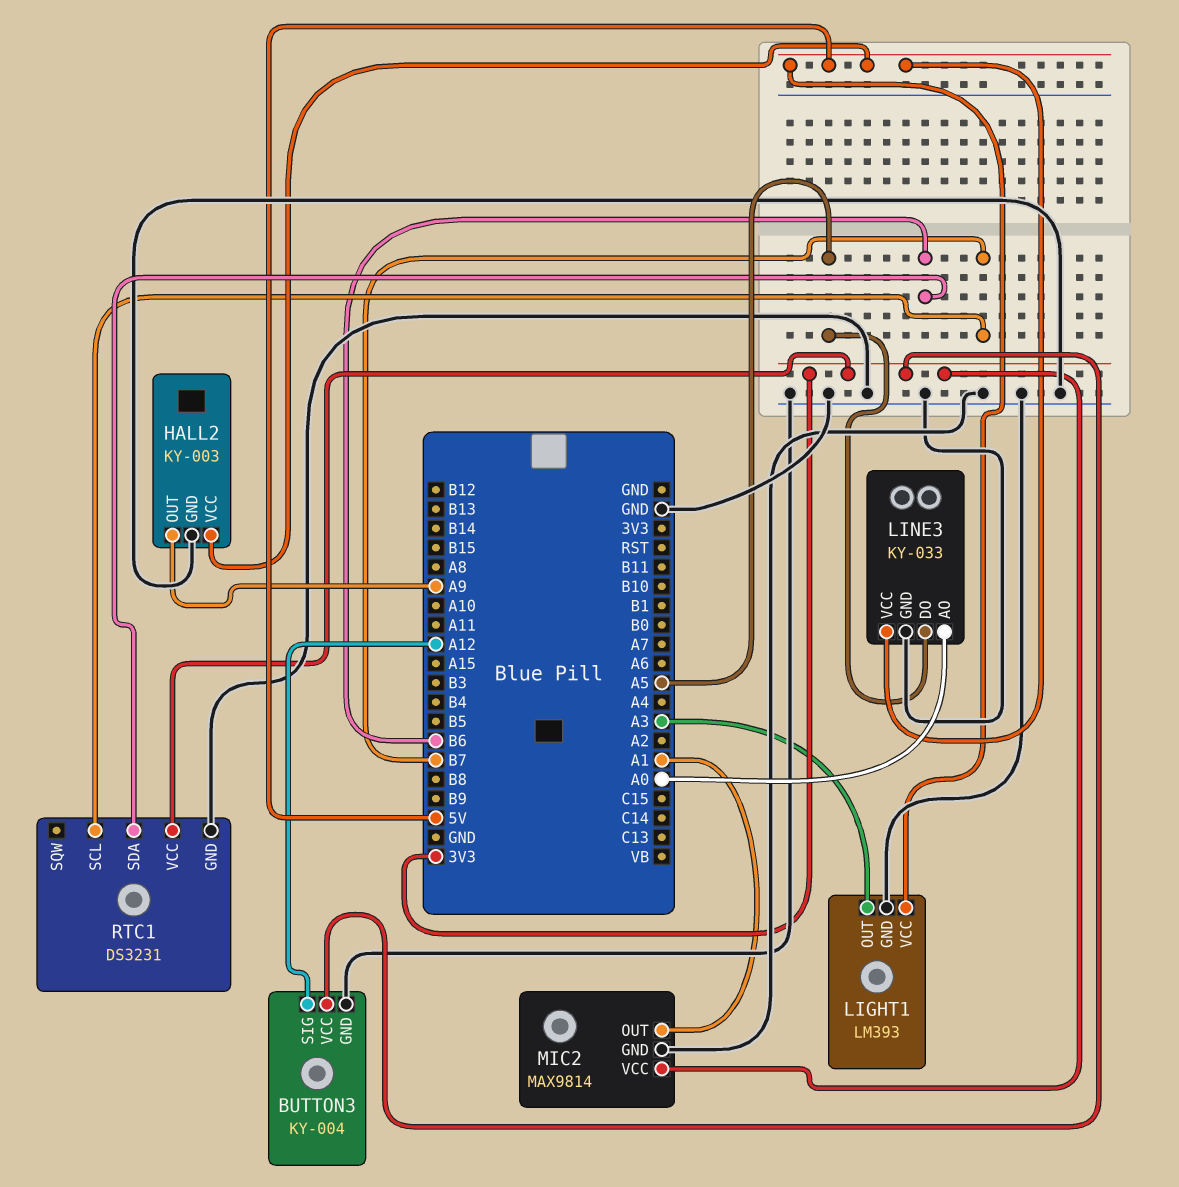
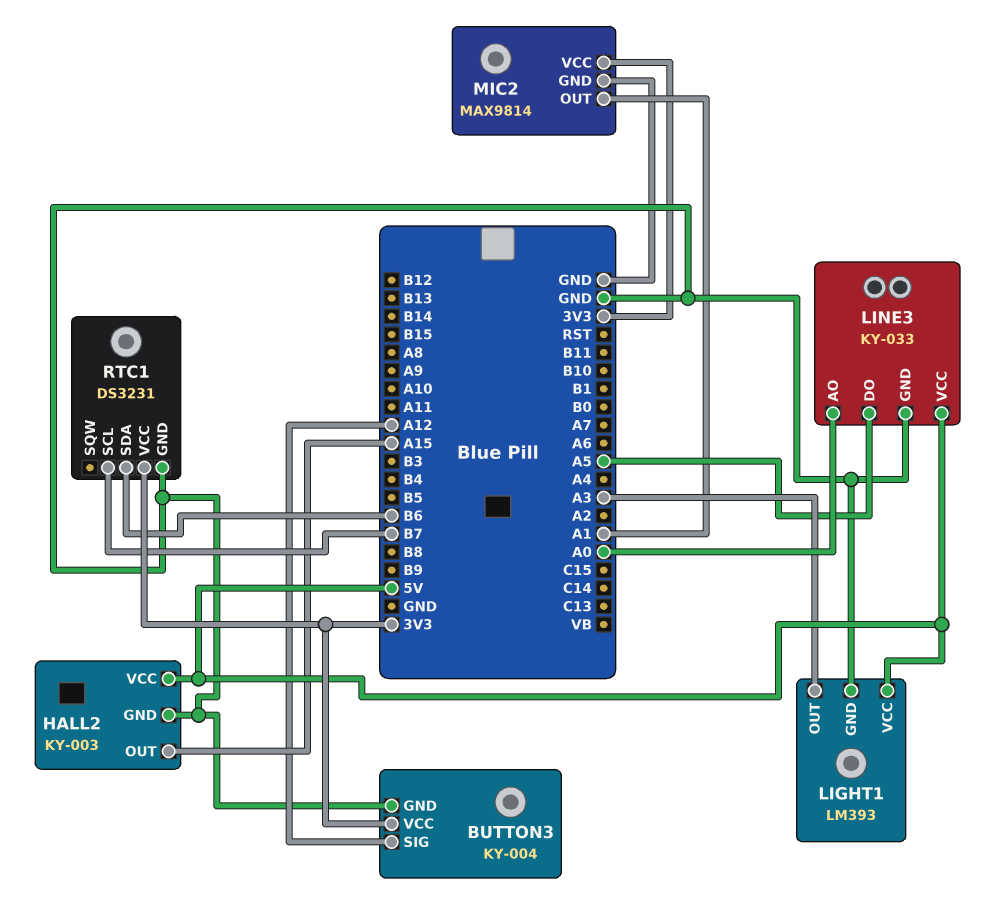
HALL2 pin OUT: A9 -> A15

